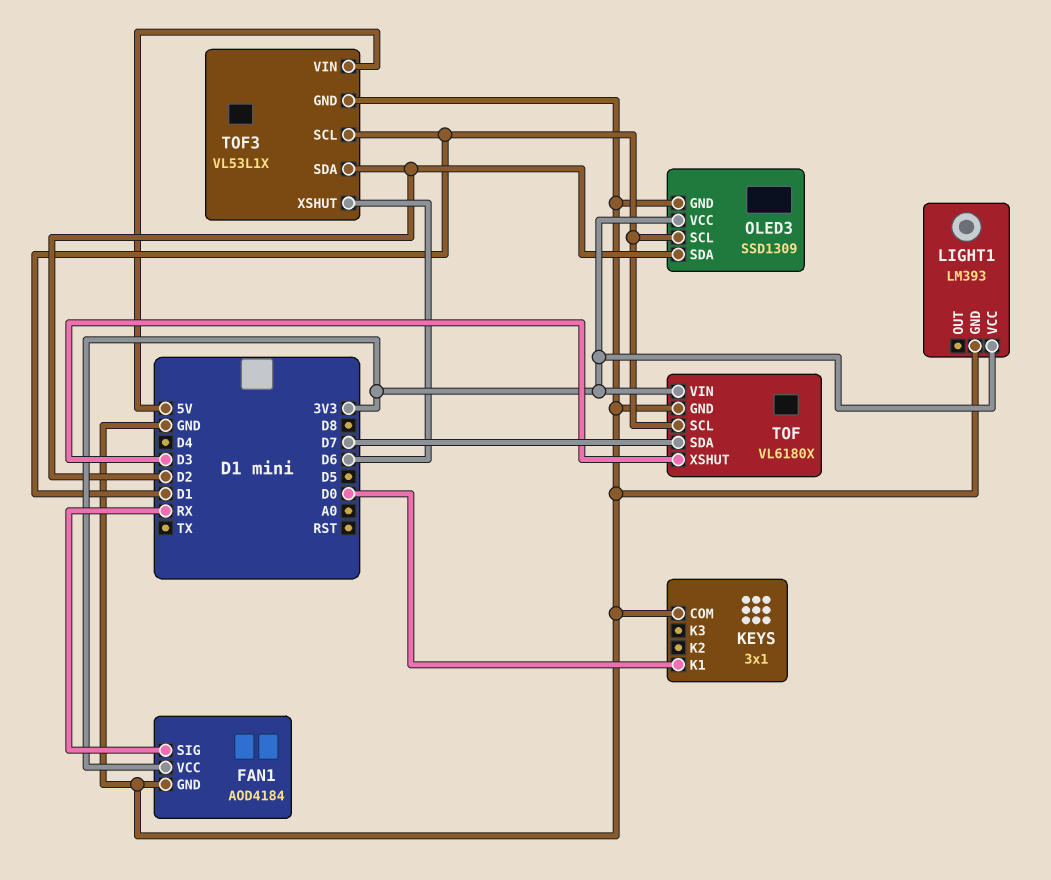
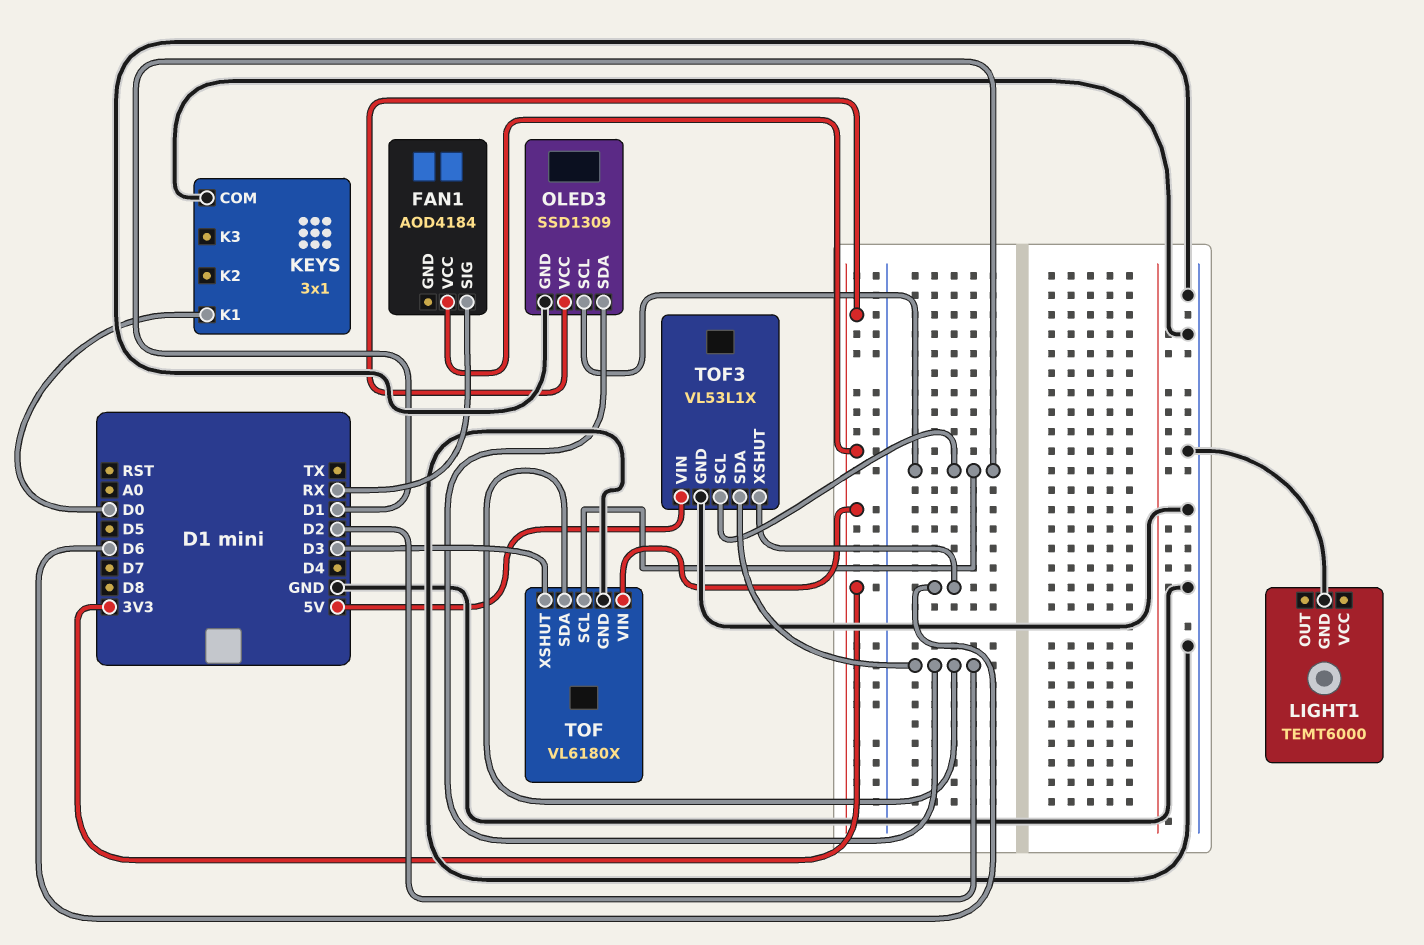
FAN1 pin GND: GND -> none
LIGHT1: LM393 -> TEMT6000
LIGHT1 pin VCC: 3V3 -> none
TOF pin SDA: D7 -> D2

